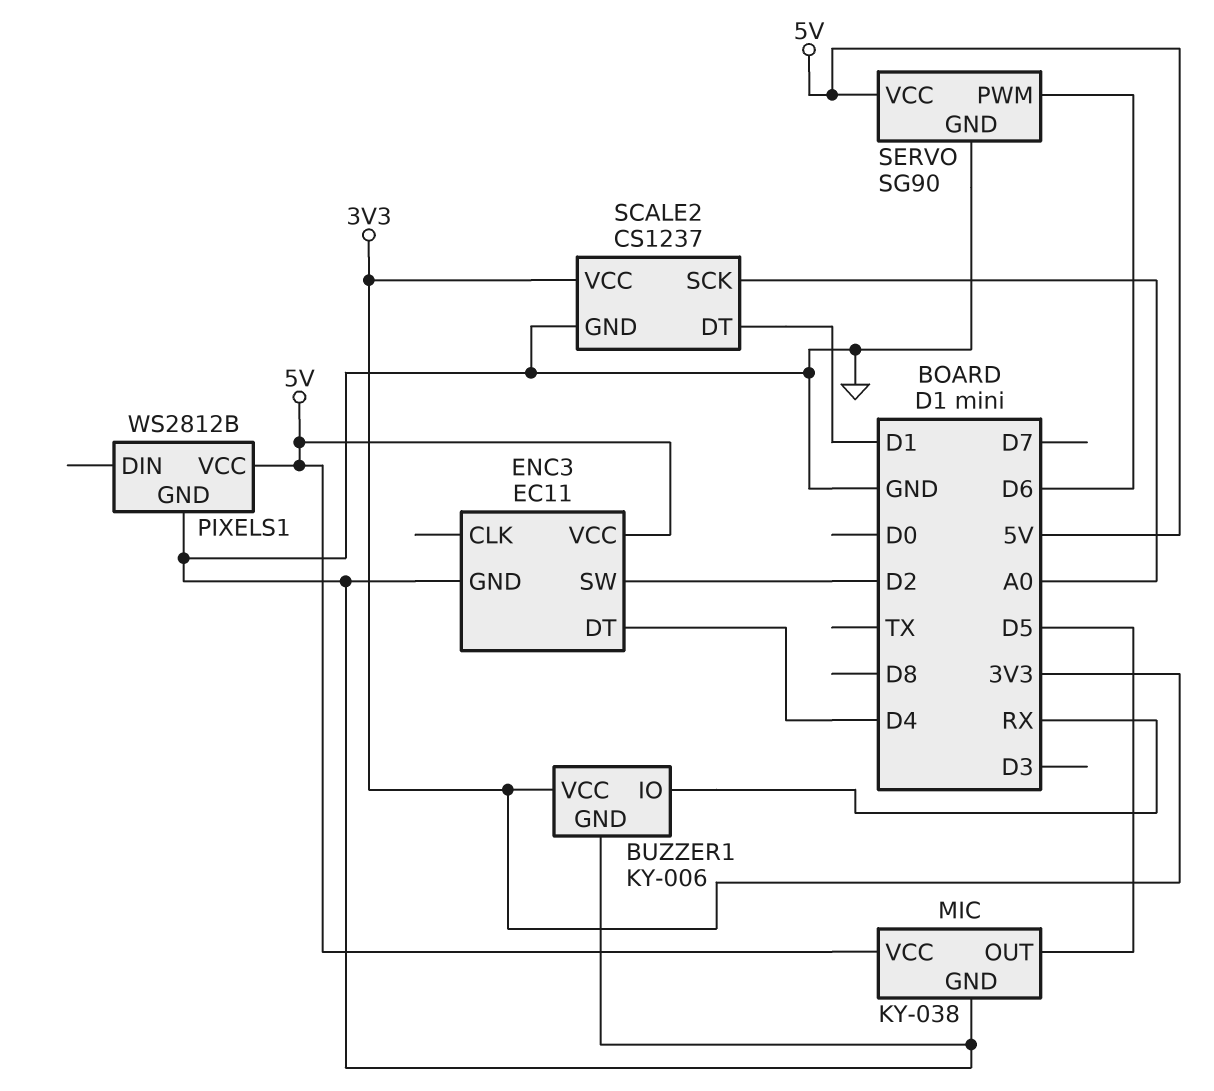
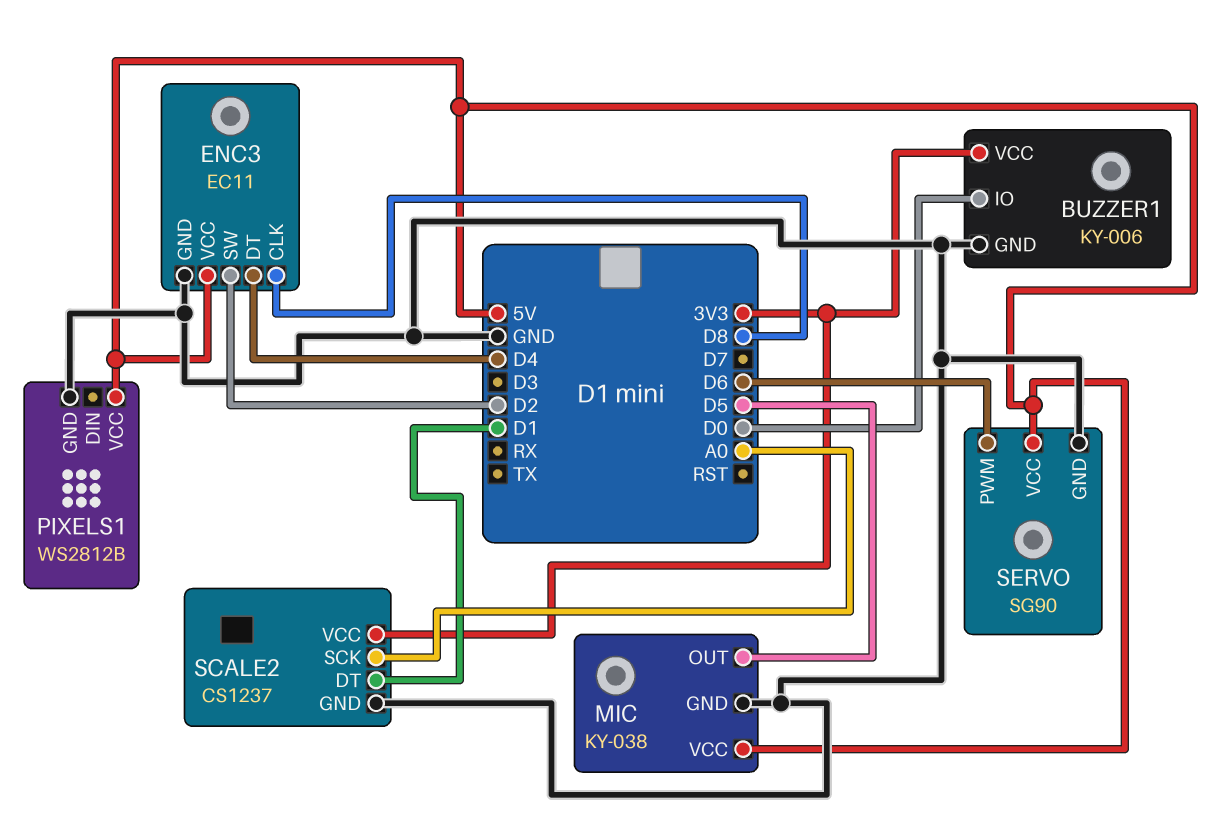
BUZZER1 pin IO: RX -> D0
ENC3 pin CLK: none -> D8

